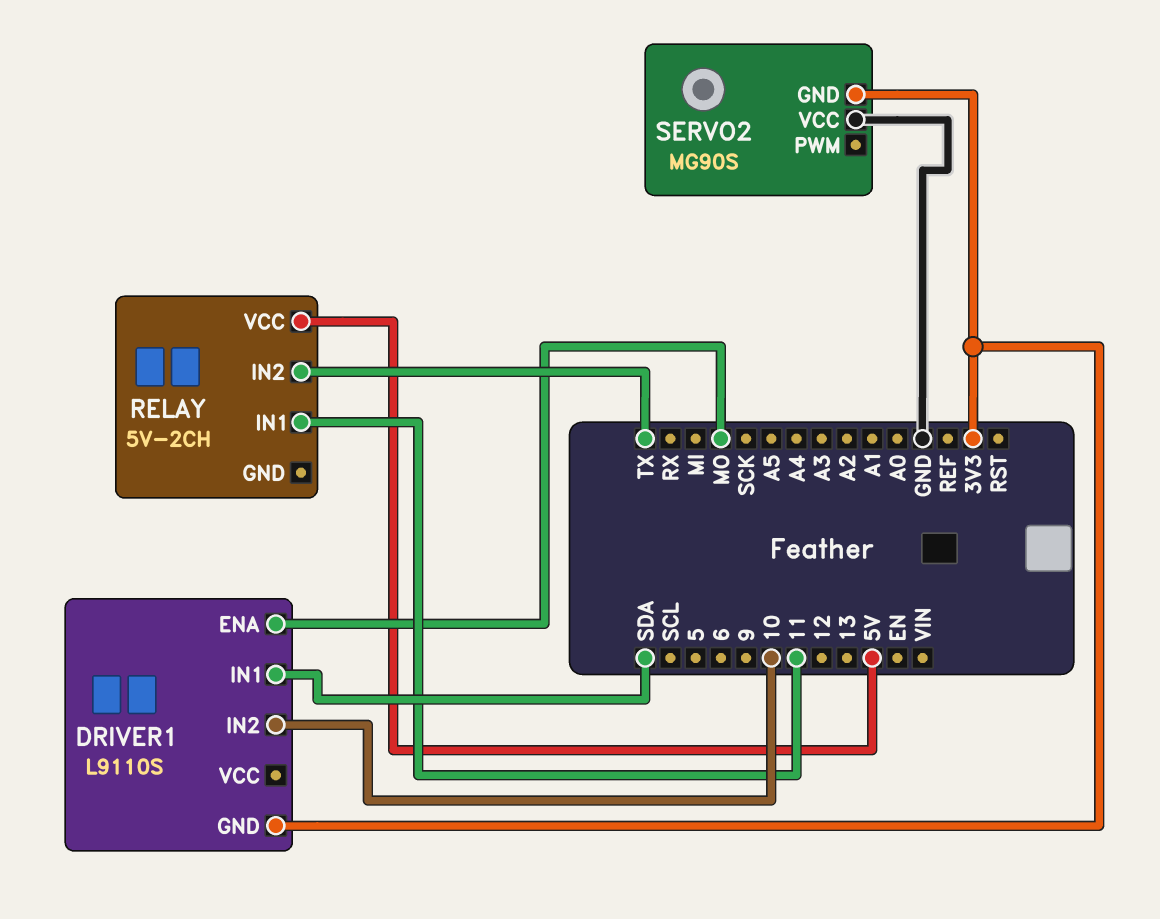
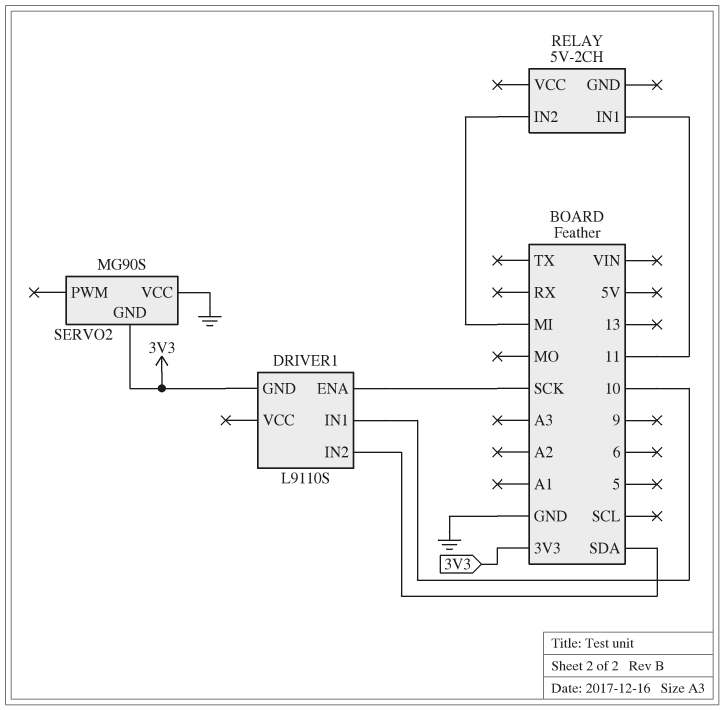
DRIVER1 pin ENA: MO -> SCK
DRIVER1 pin IN1: SDA -> 10
DRIVER1 pin IN2: 10 -> SDA
RELAY pin IN2: TX -> MI
RELAY pin VCC: 5V -> none

